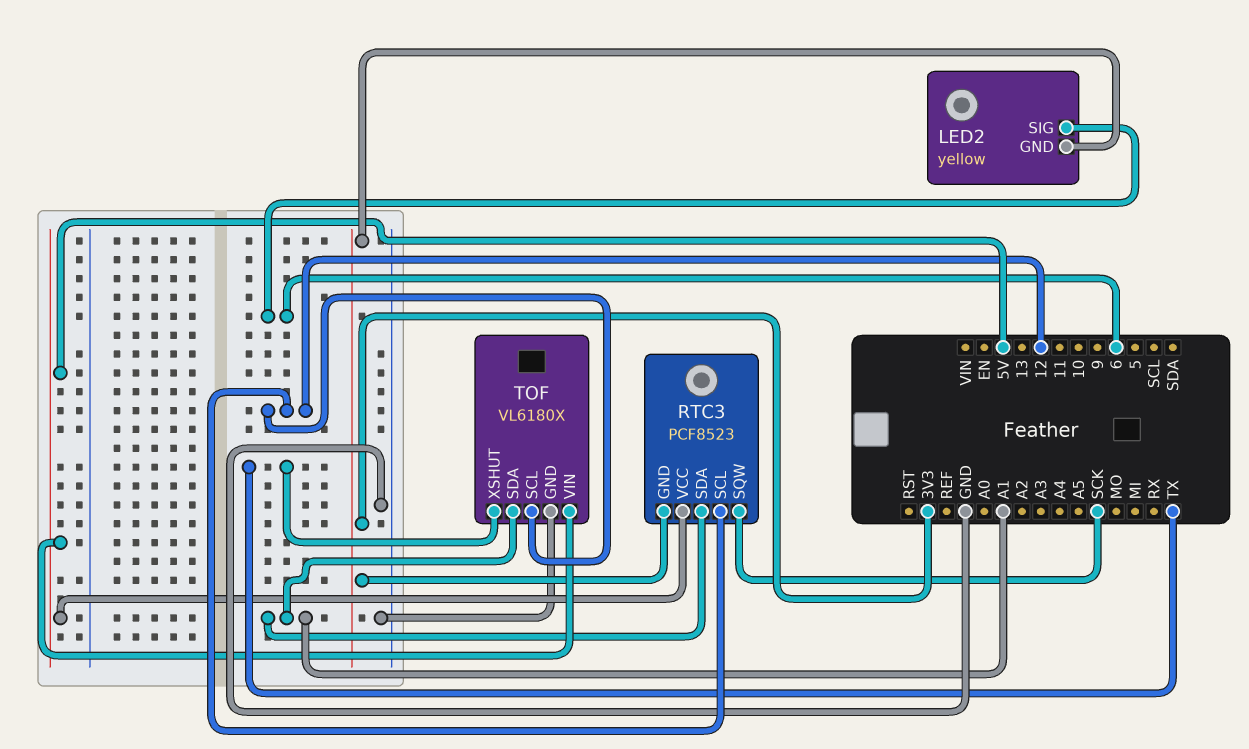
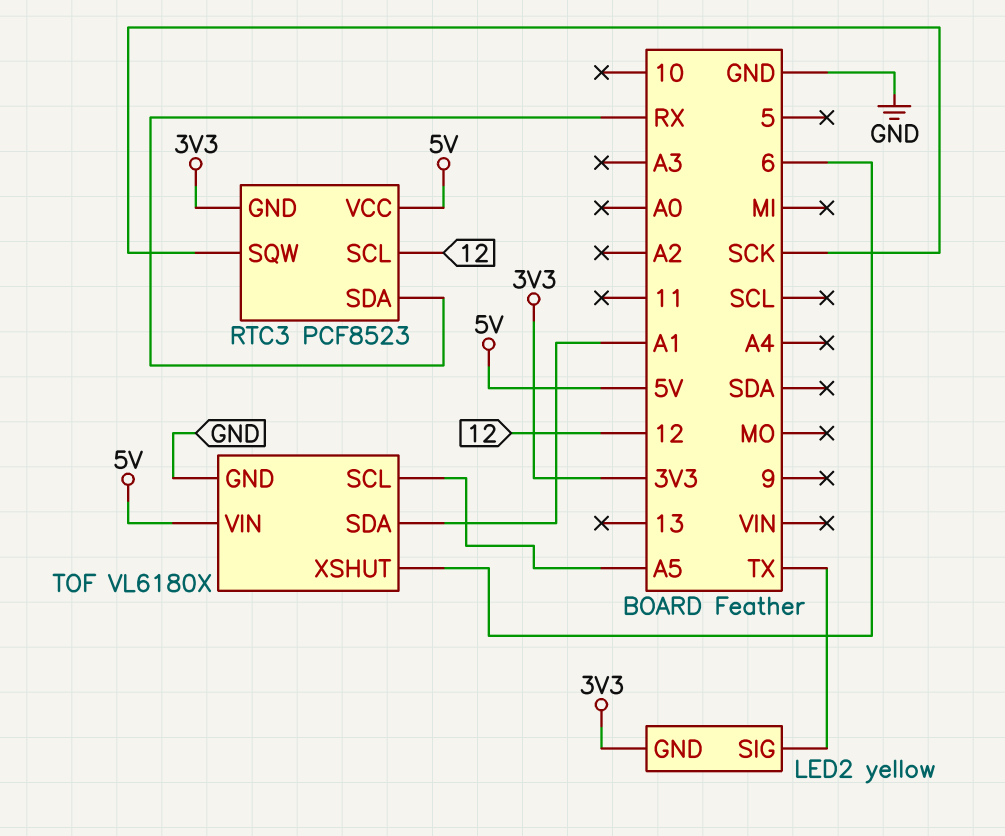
LED2 pin SIG: 6 -> TX
RTC3 pin SDA: A1 -> RX
TOF pin SCL: 12 -> A5
TOF pin XSHUT: TX -> 6

